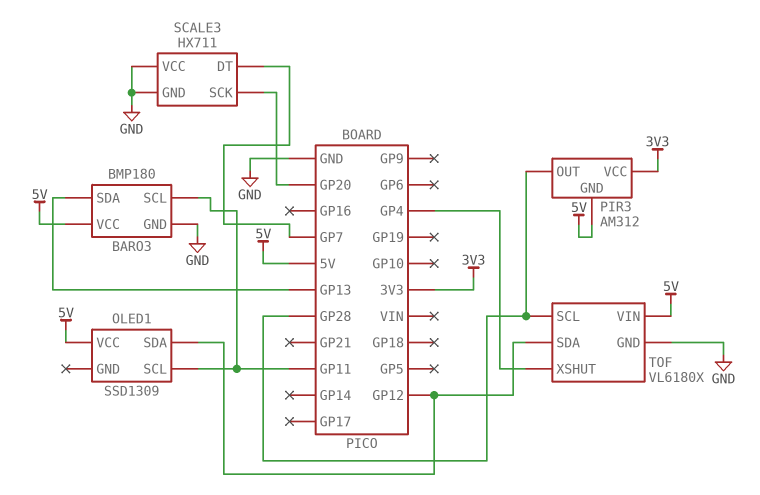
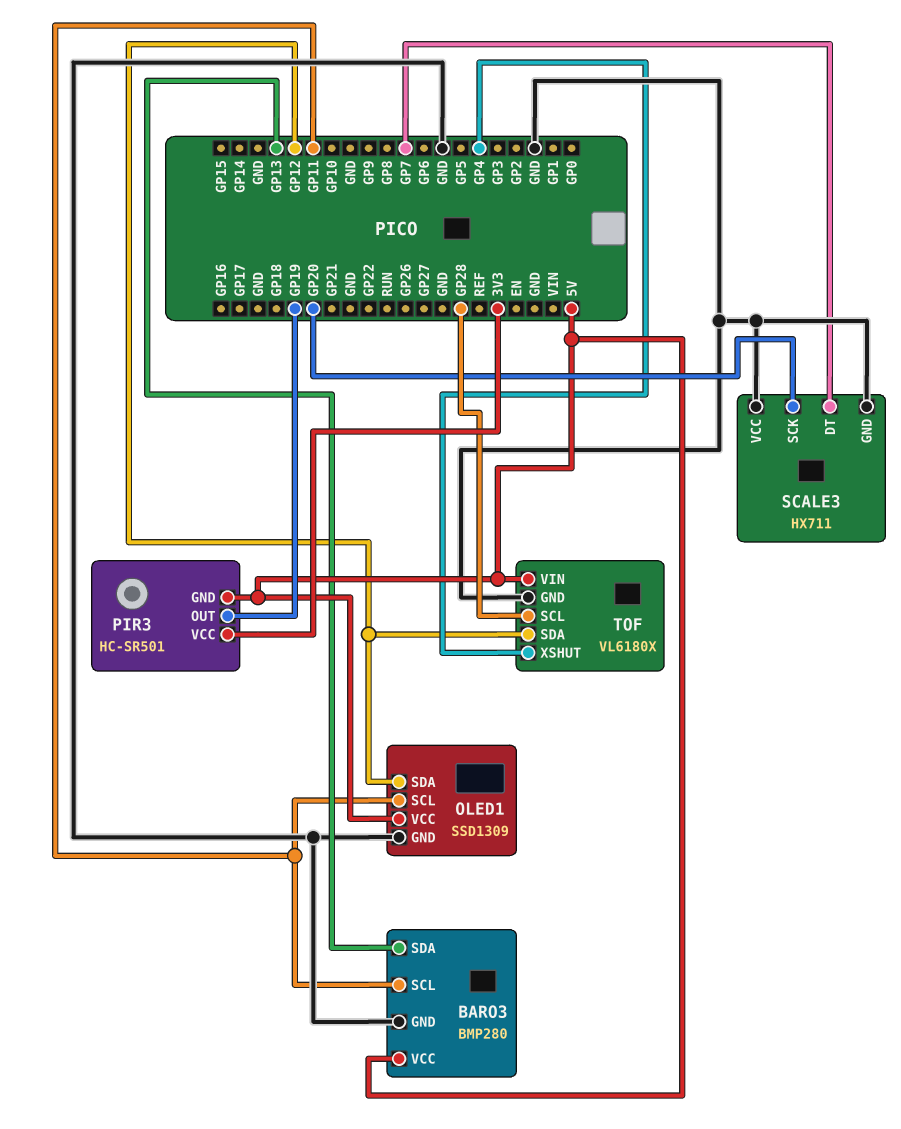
BARO3: BMP180 -> BMP280
OLED1 pin GND: none -> GND
PIR3: AM312 -> HC-SR501
PIR3 pin OUT: GP28 -> GP19

